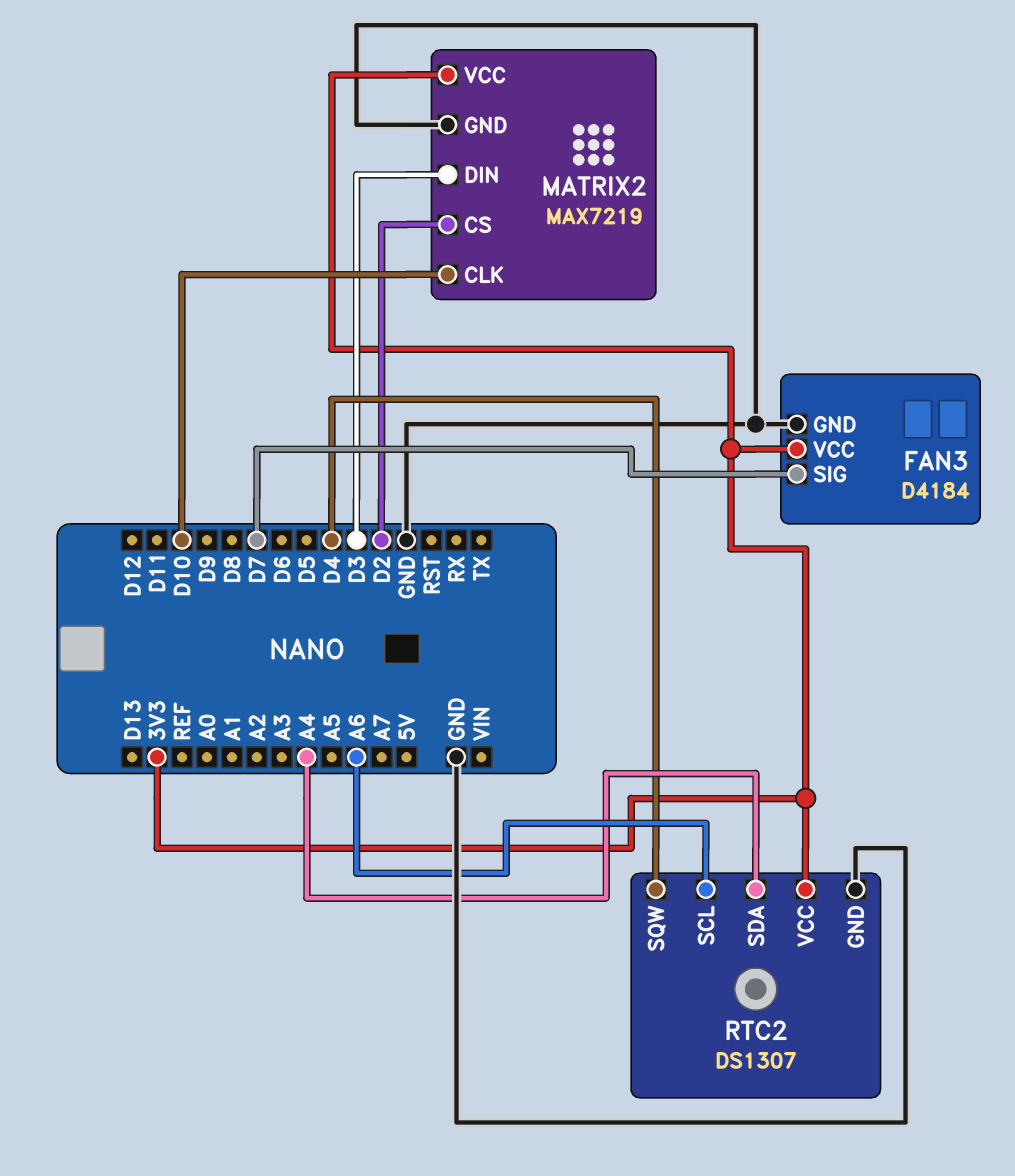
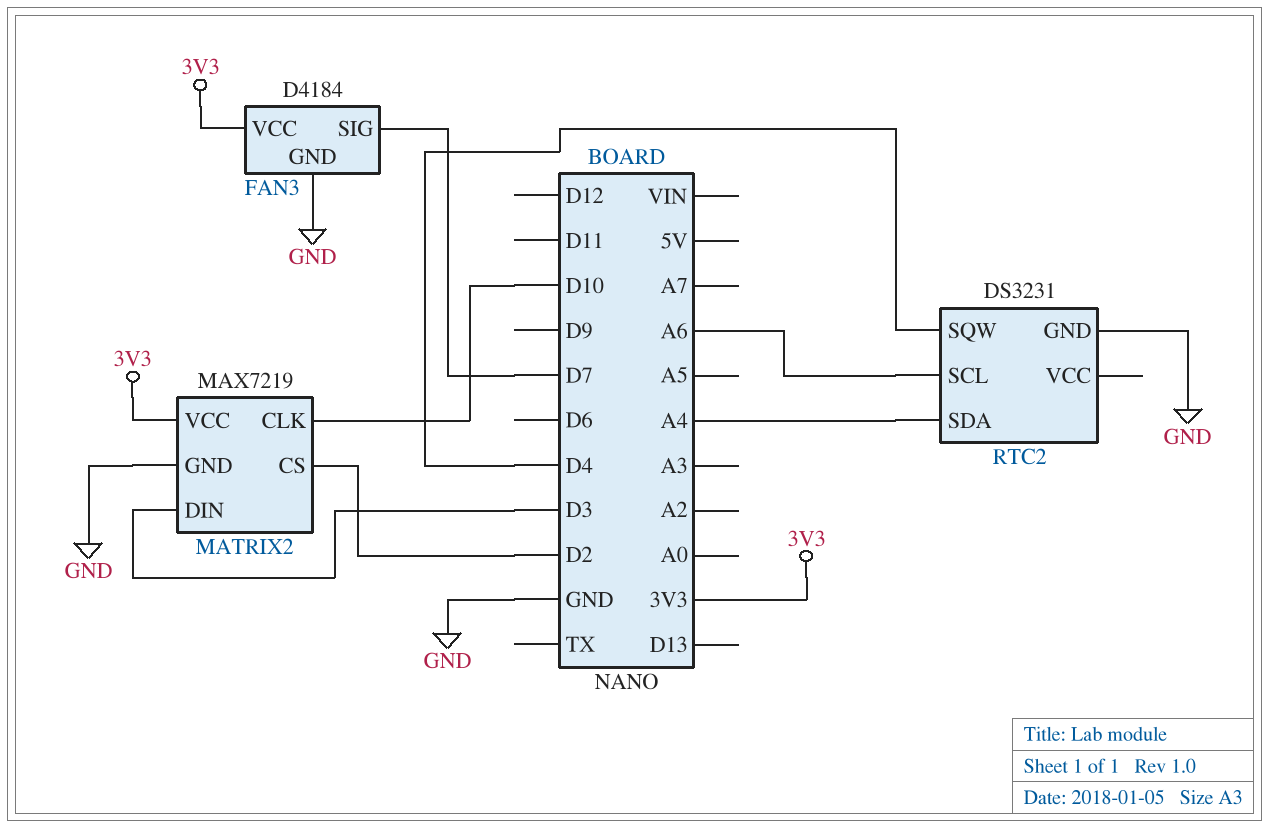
RTC2: DS1307 -> DS3231
RTC2 pin VCC: 3V3 -> none

